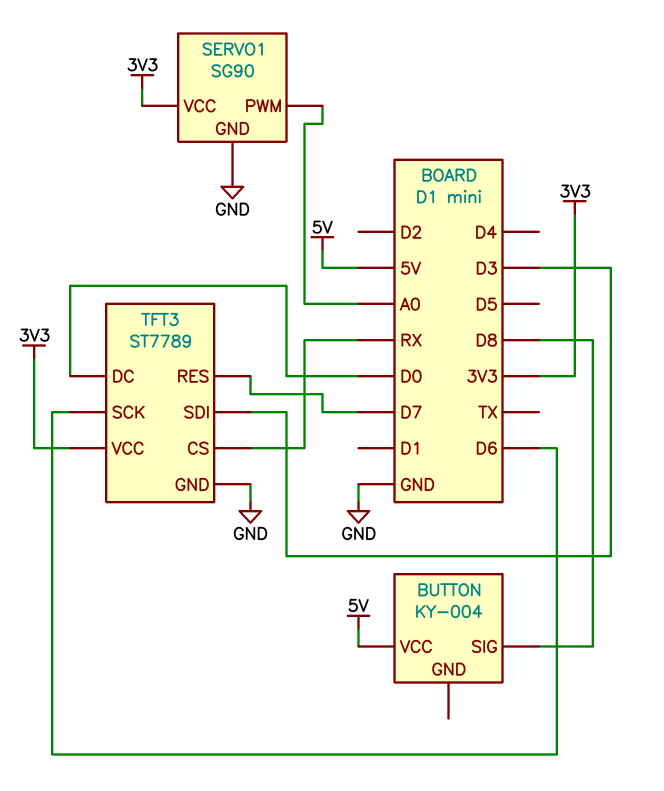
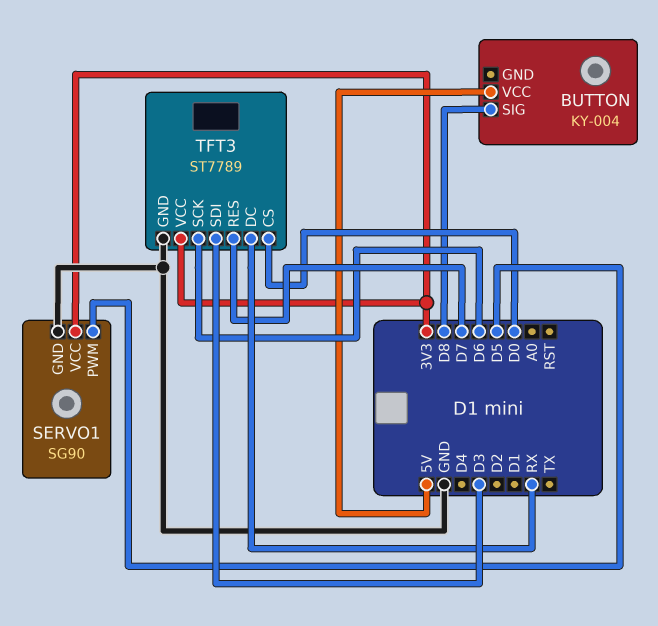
SERVO1 pin PWM: A0 -> D5
TFT3 pin CS: RX -> D0
TFT3 pin DC: D0 -> RX

